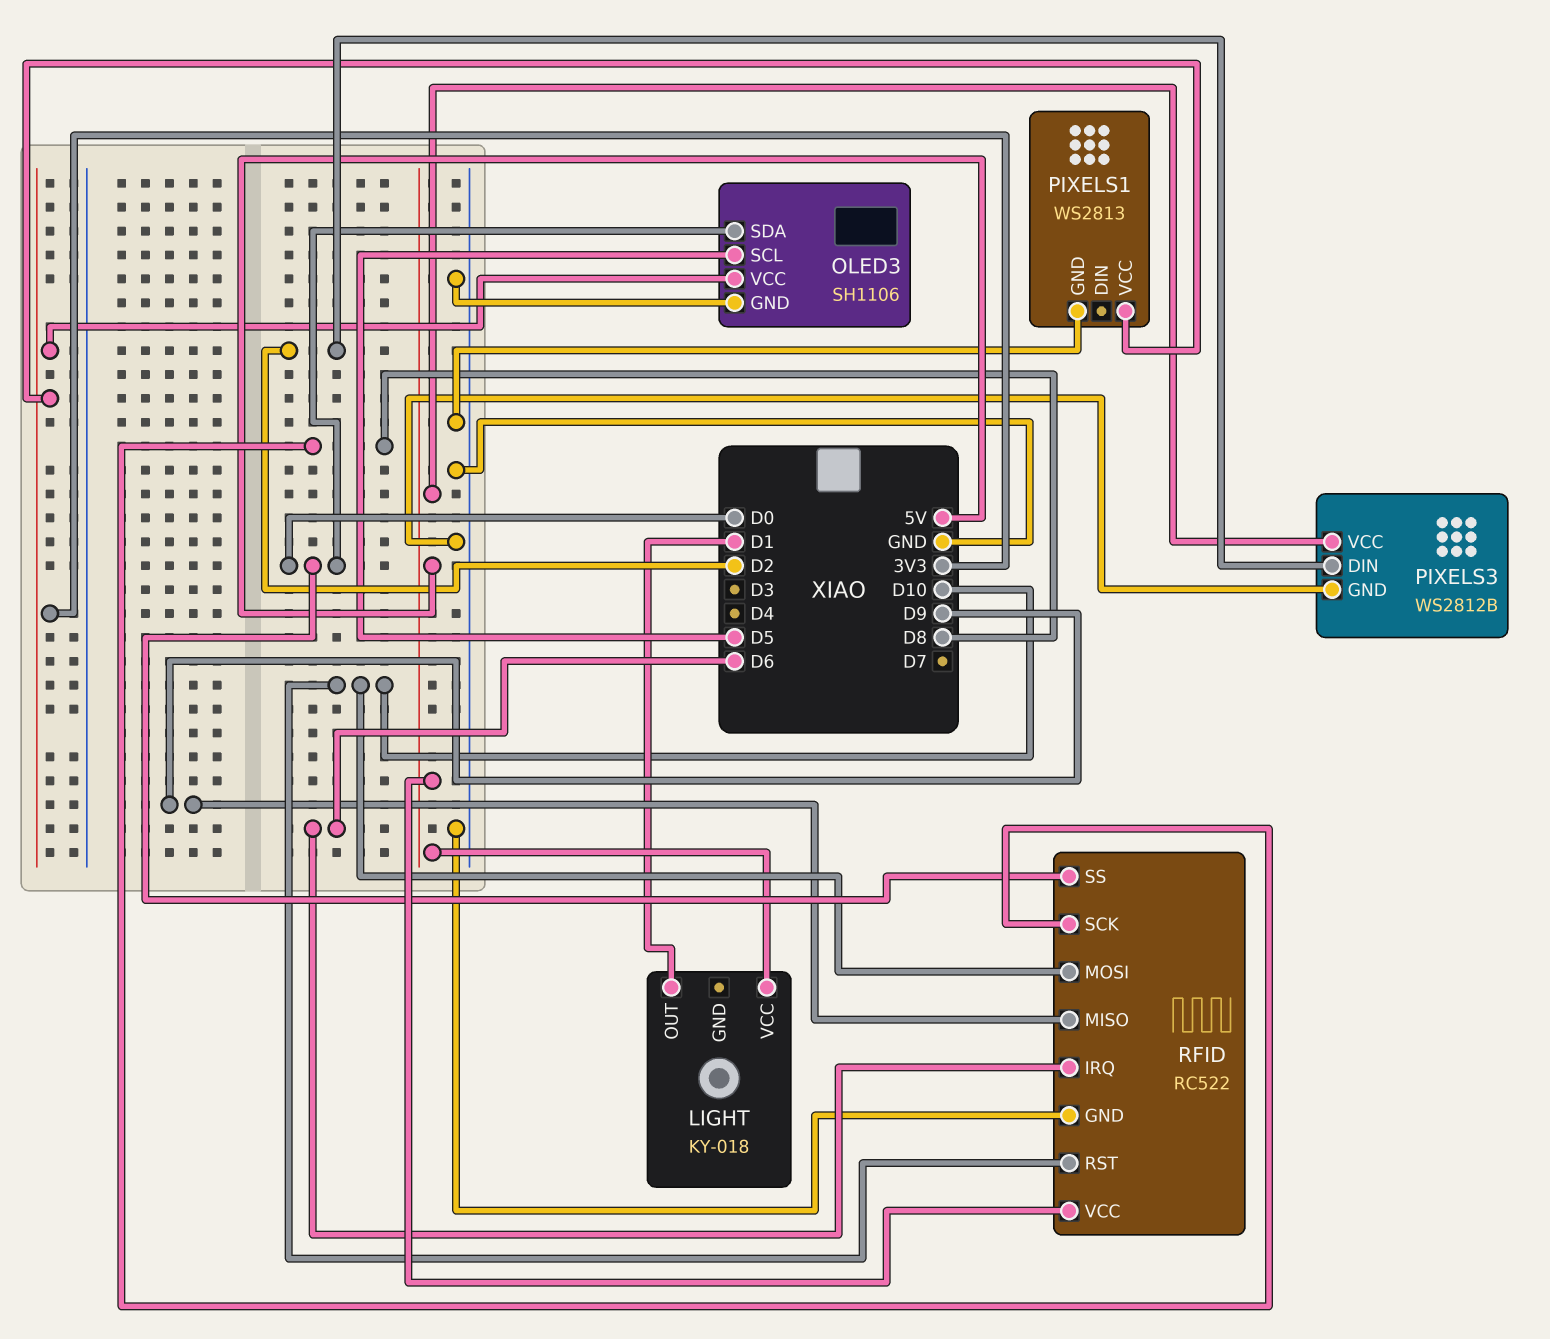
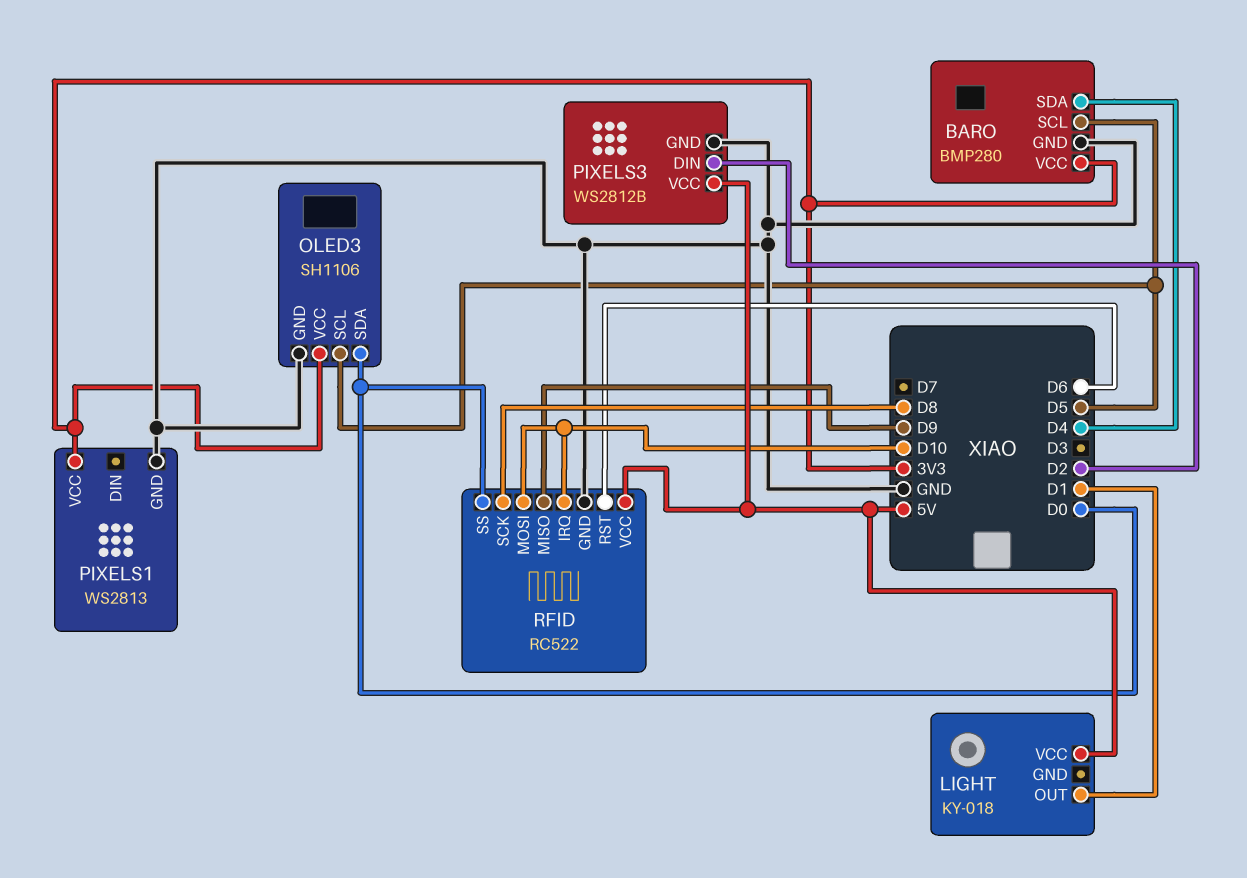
BARO: none -> BMP280
BARO pin GND: none -> GND
BARO pin SCL: none -> D5
BARO pin SDA: none -> D4
BARO pin VCC: none -> 3V3
RFID pin IRQ: D6 -> D10
RFID pin RST: D10 -> D6

